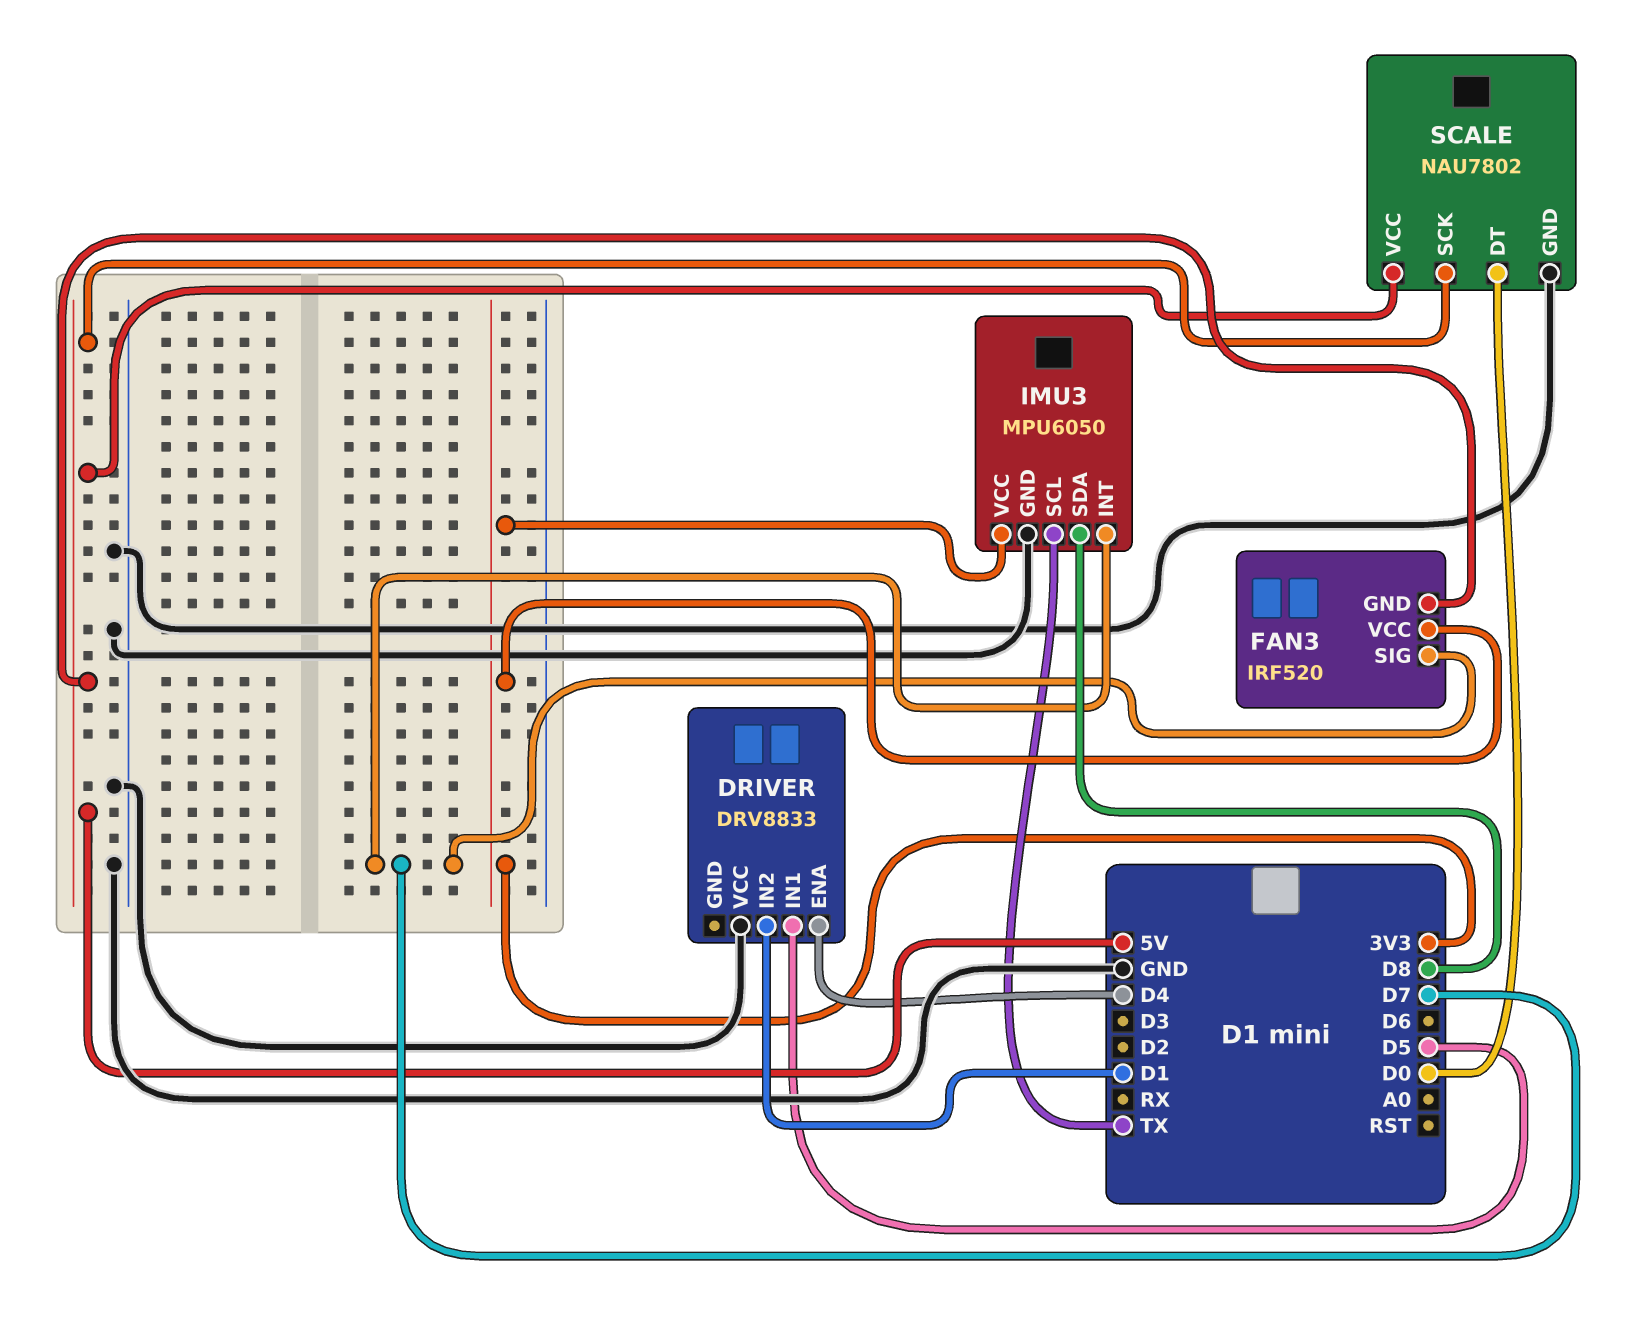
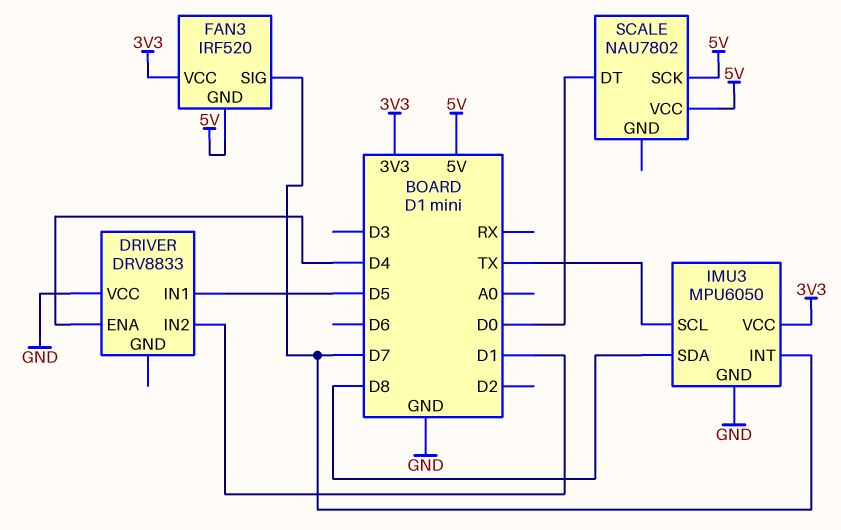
SCALE pin GND: GND -> none

